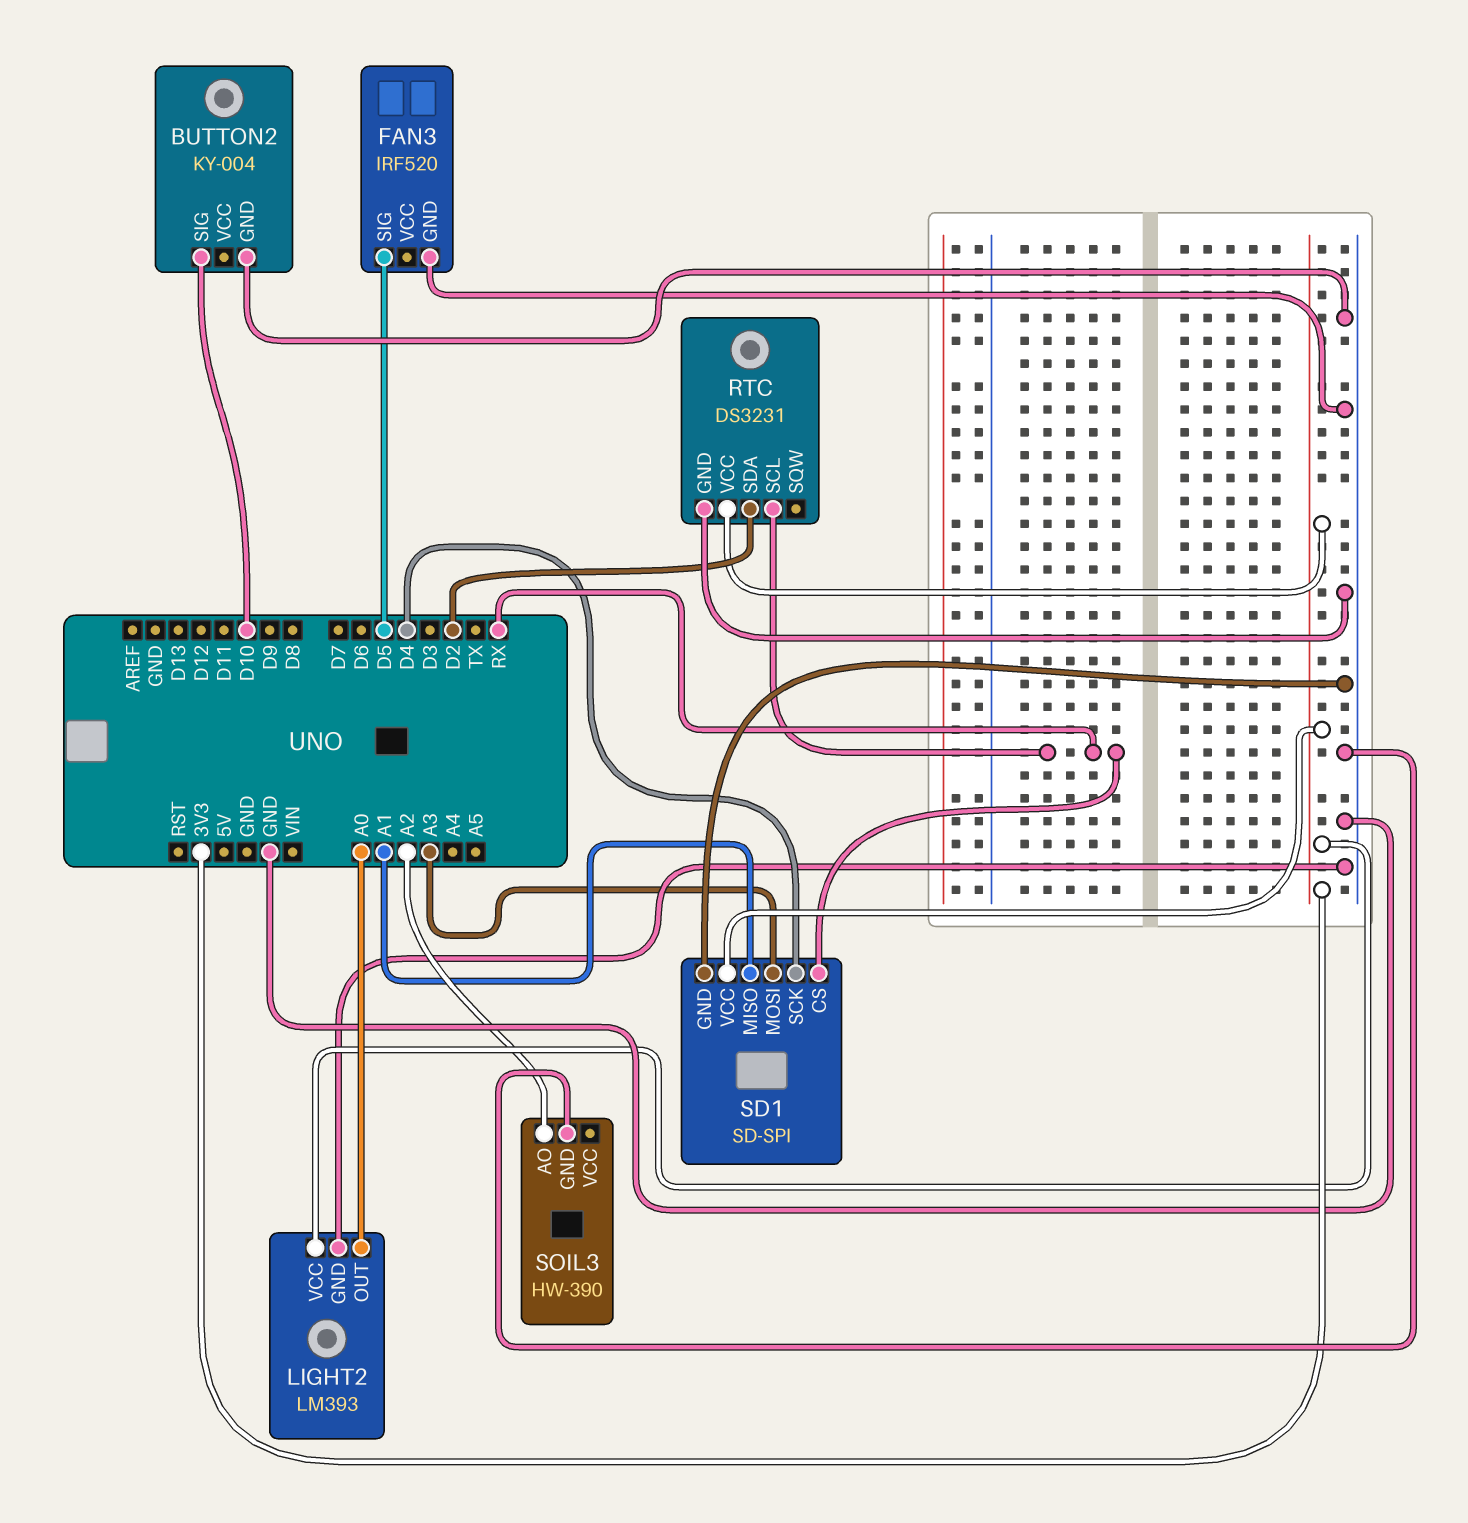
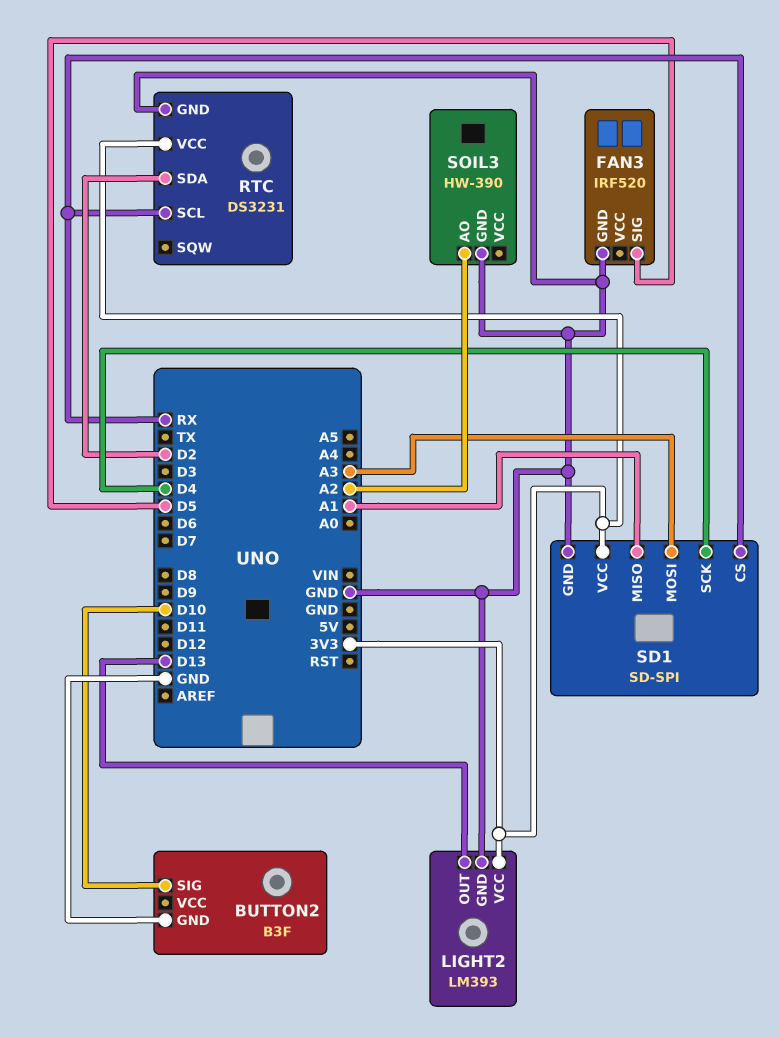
BUTTON2: KY-004 -> B3F
LIGHT2 pin OUT: A0 -> D13

